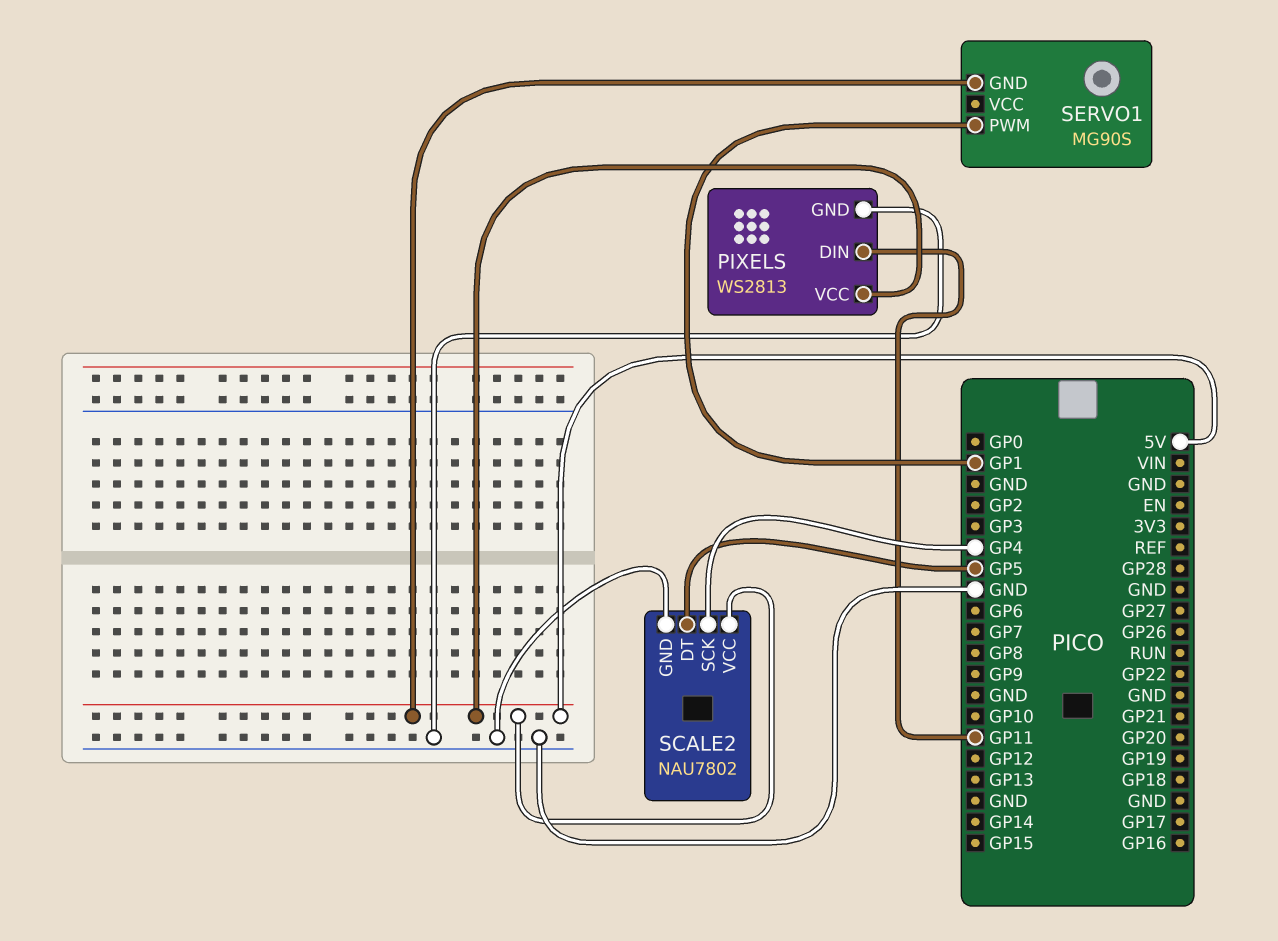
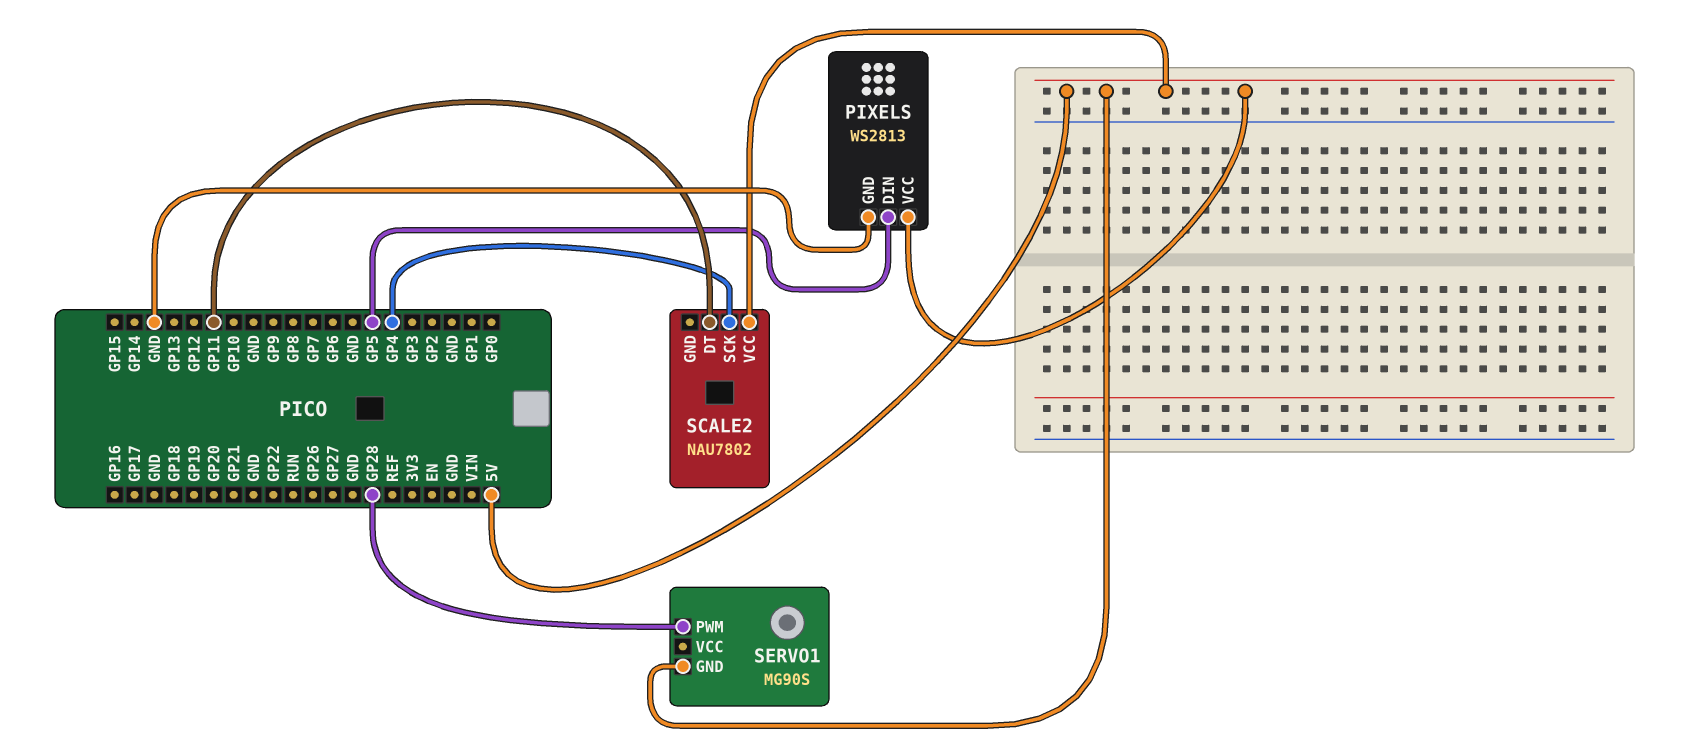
PIXELS pin DIN: GP11 -> GP5
SCALE2 pin DT: GP5 -> GP11
SCALE2 pin GND: GND -> none
SERVO1 pin PWM: GP1 -> GP28

